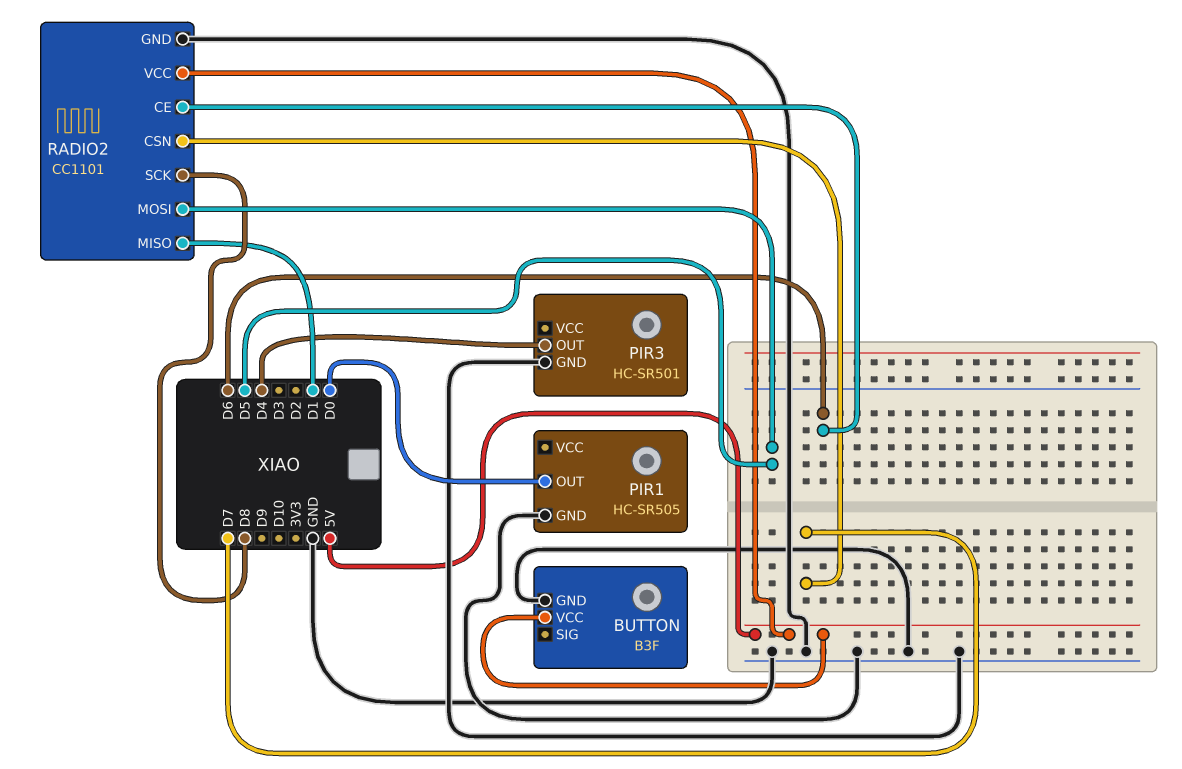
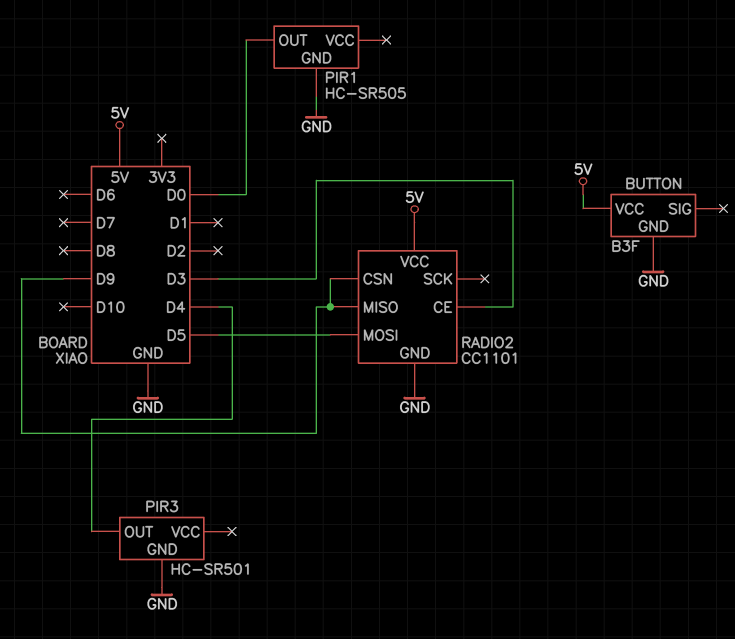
RADIO2 pin CE: D6 -> D3
RADIO2 pin CSN: D7 -> D9
RADIO2 pin MISO: D1 -> D9
RADIO2 pin SCK: D8 -> none

